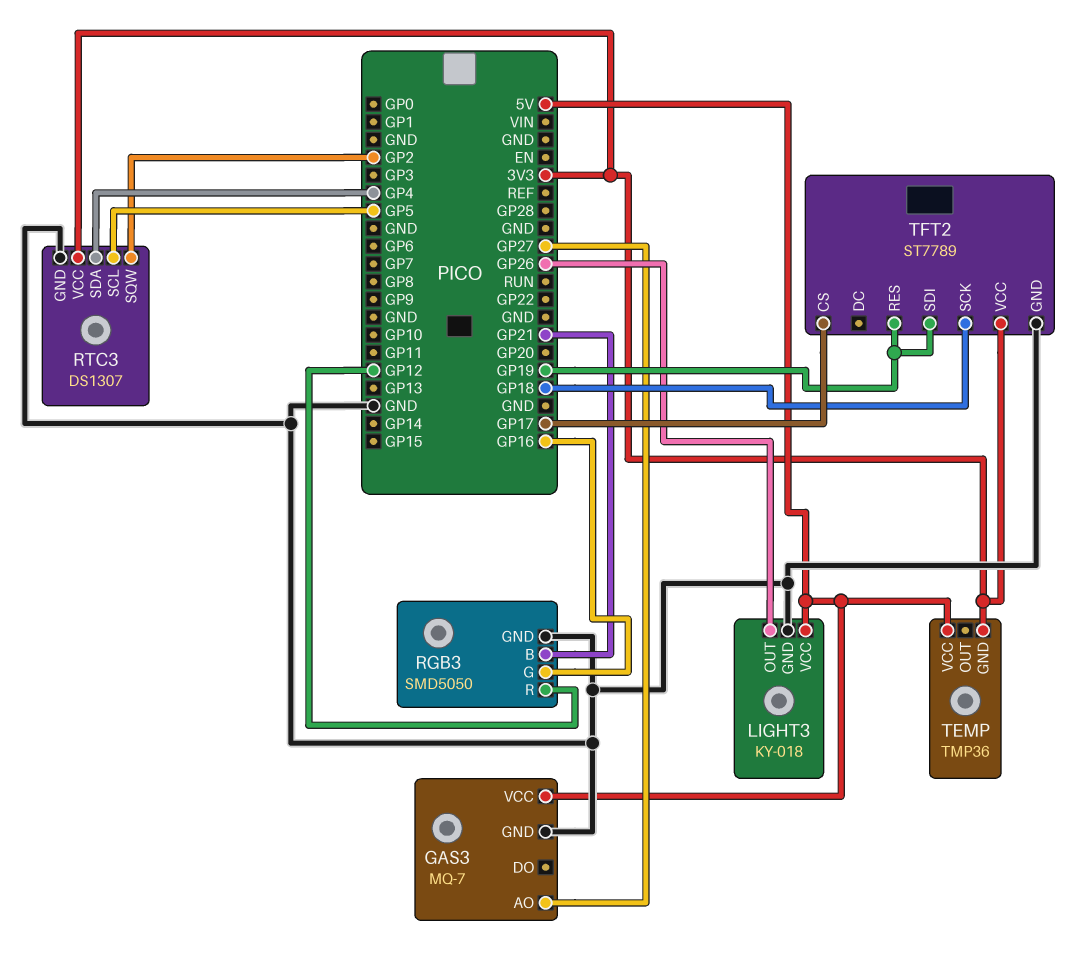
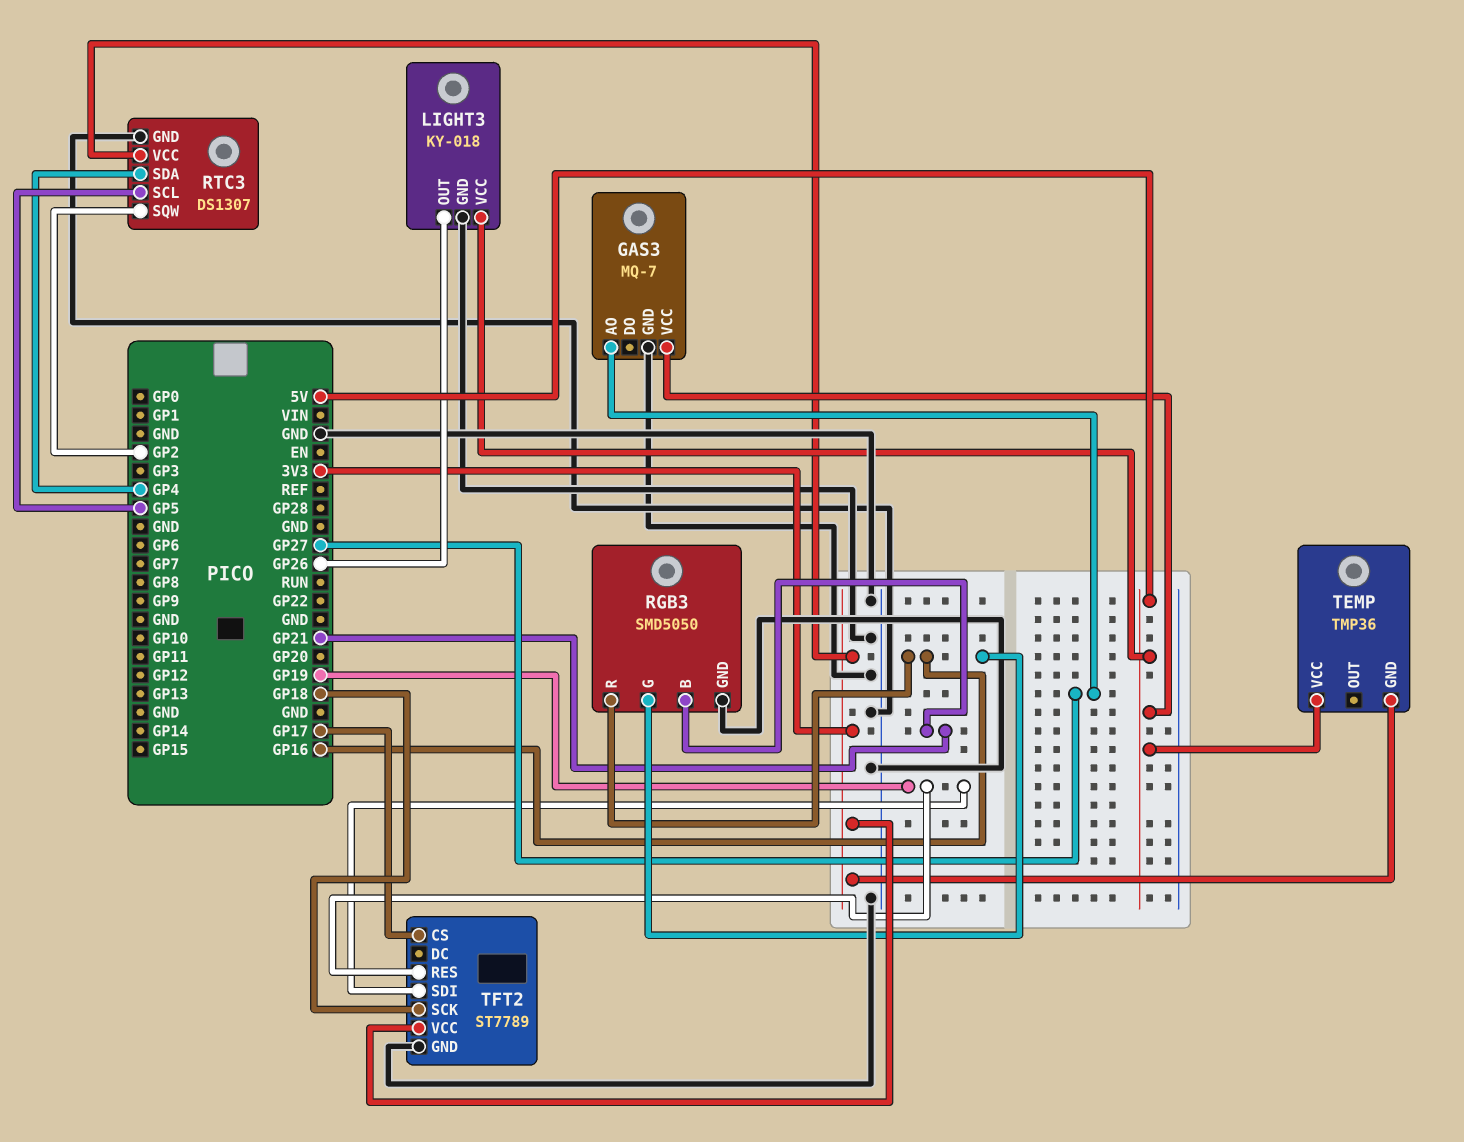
RGB3 pin R: GP12 -> GP16

